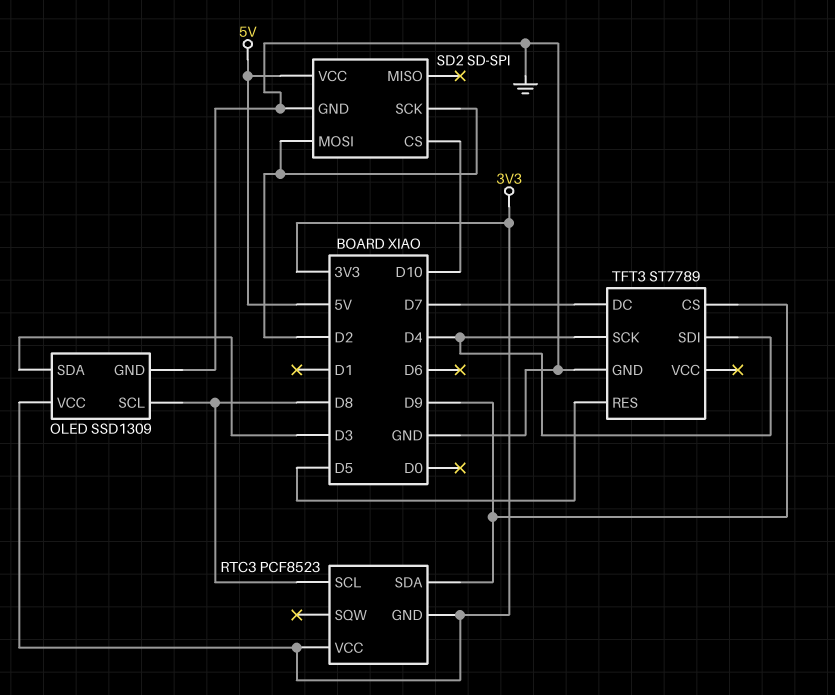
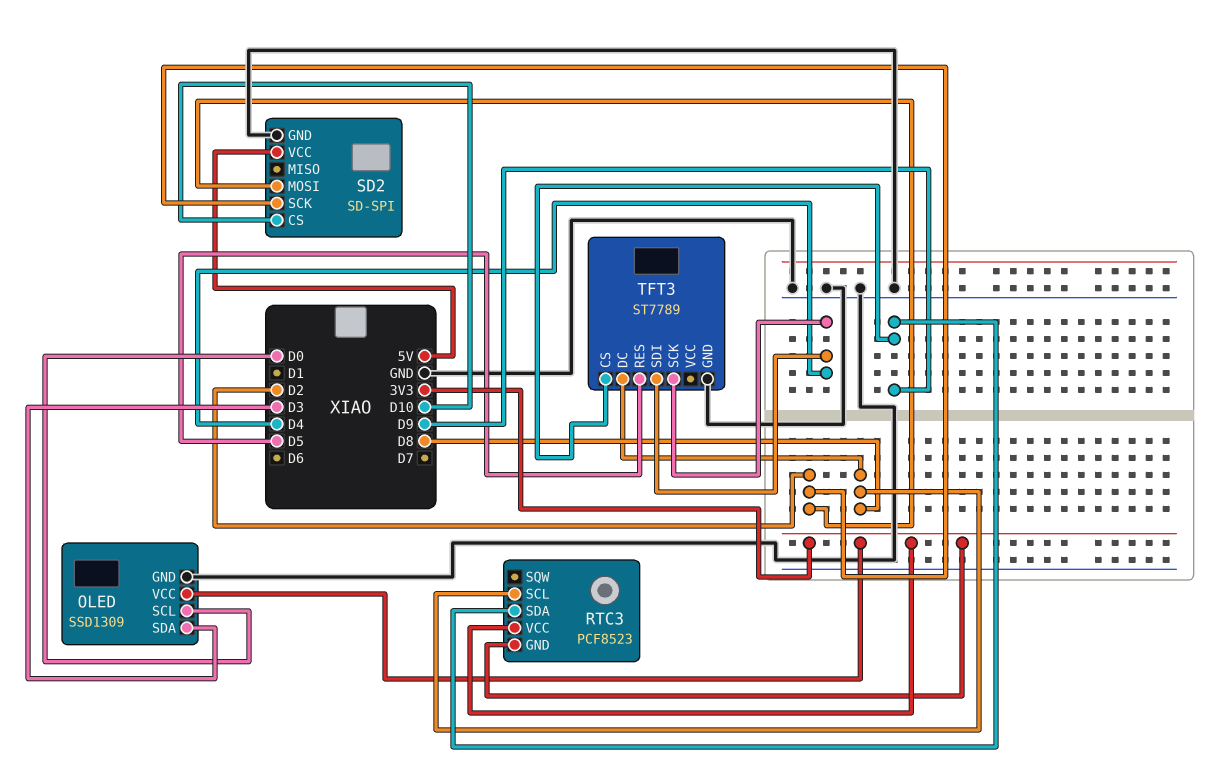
OLED pin SCL: D8 -> D0
TFT3 pin DC: D7 -> D8

